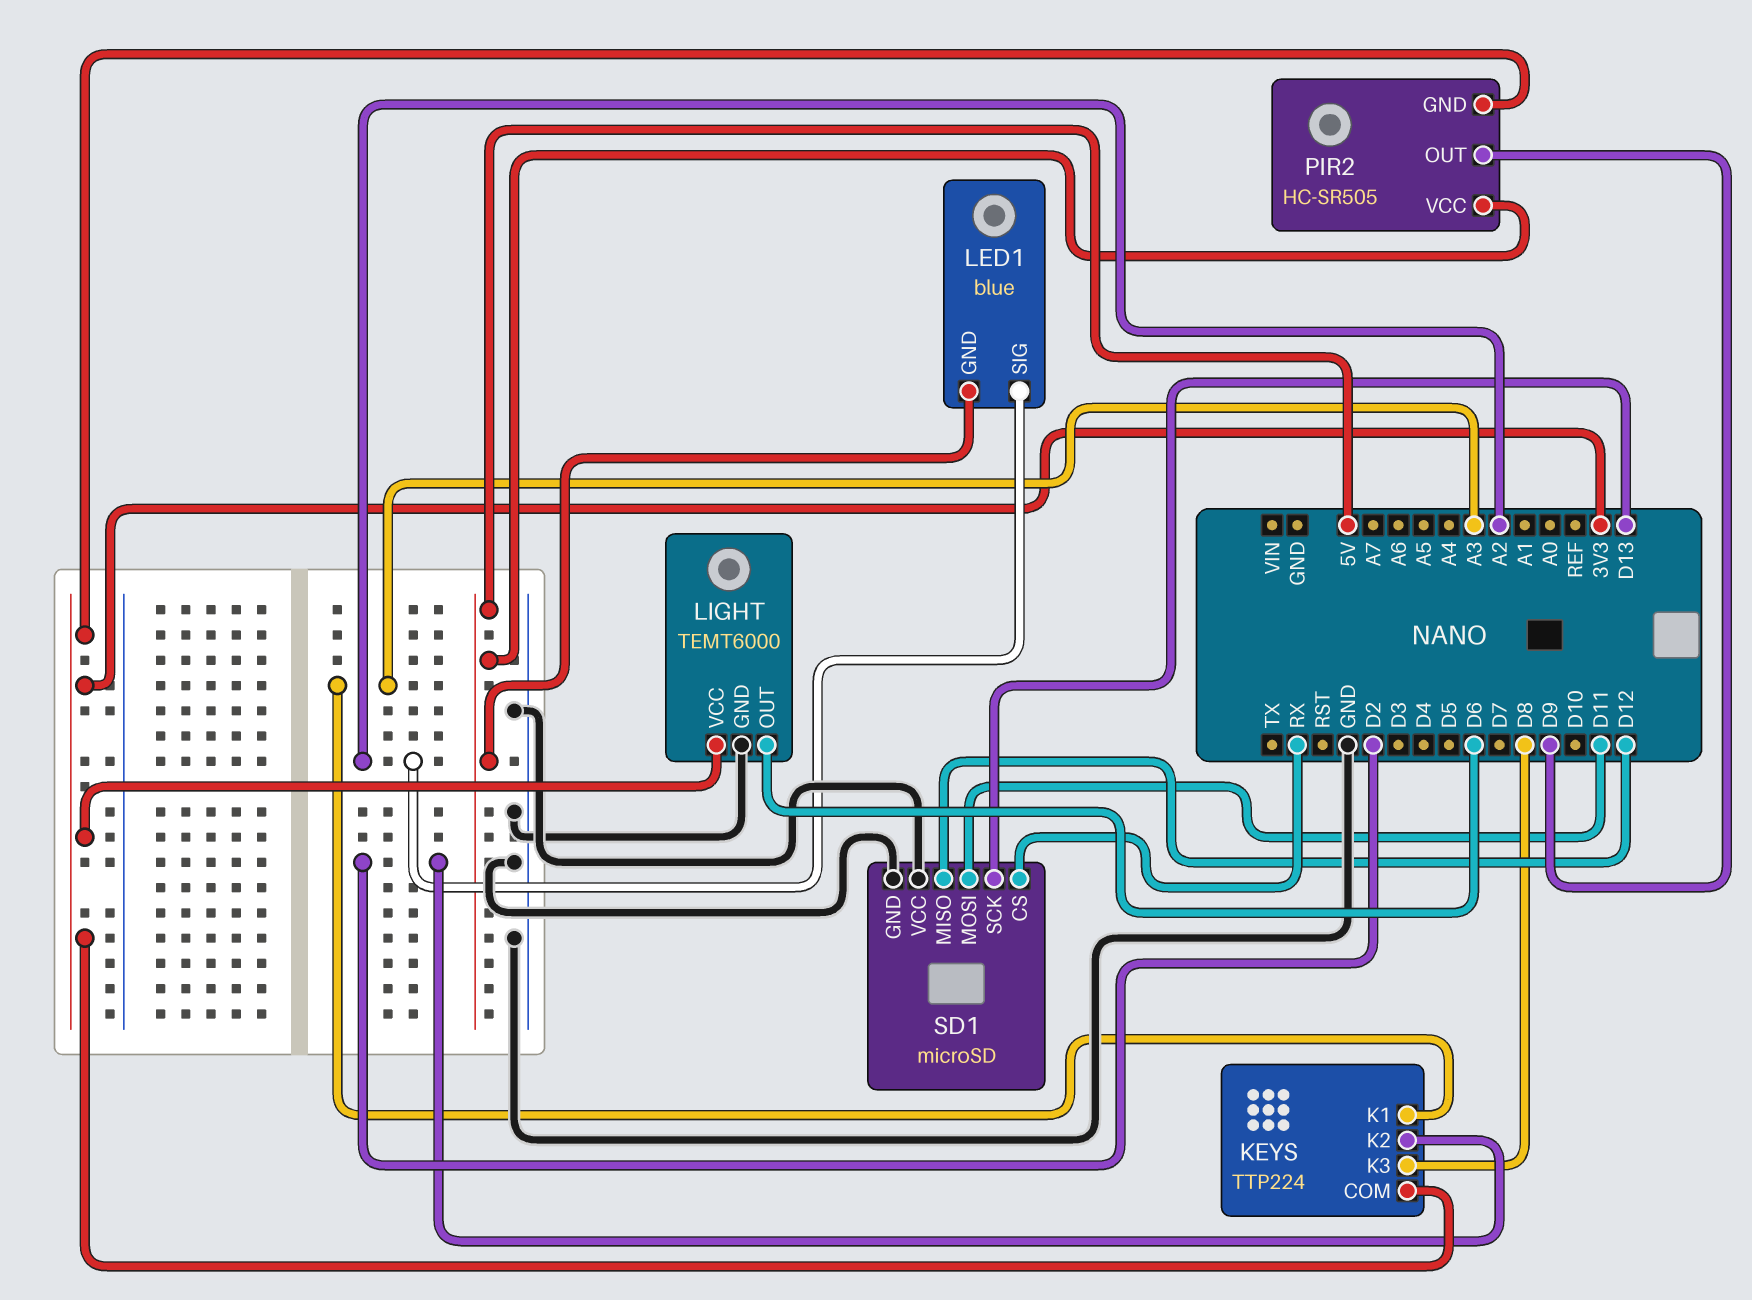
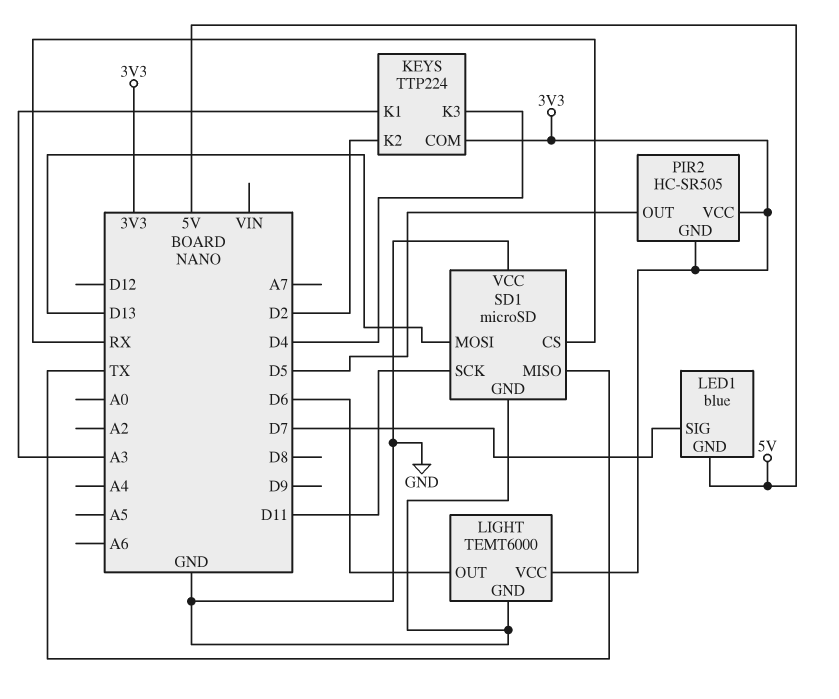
KEYS pin K3: D8 -> D4
LED1 pin SIG: A2 -> D7
PIR2 pin OUT: D9 -> D5
PIR2 pin VCC: 5V -> 3V3
SD1 pin MISO: D12 -> TX
SD1 pin MOSI: D11 -> D13
SD1 pin SCK: D13 -> D11

